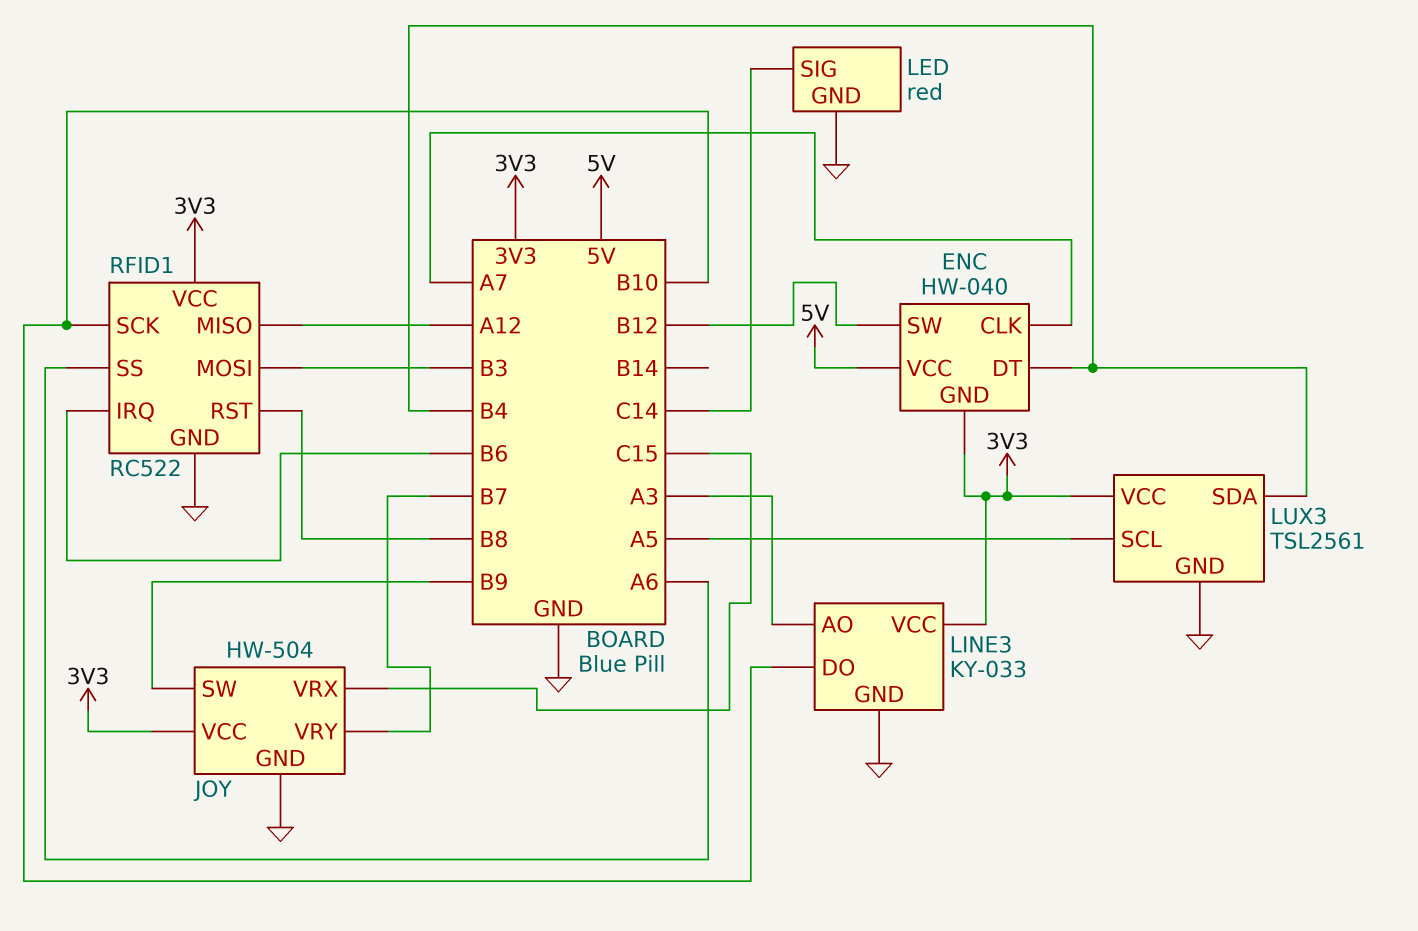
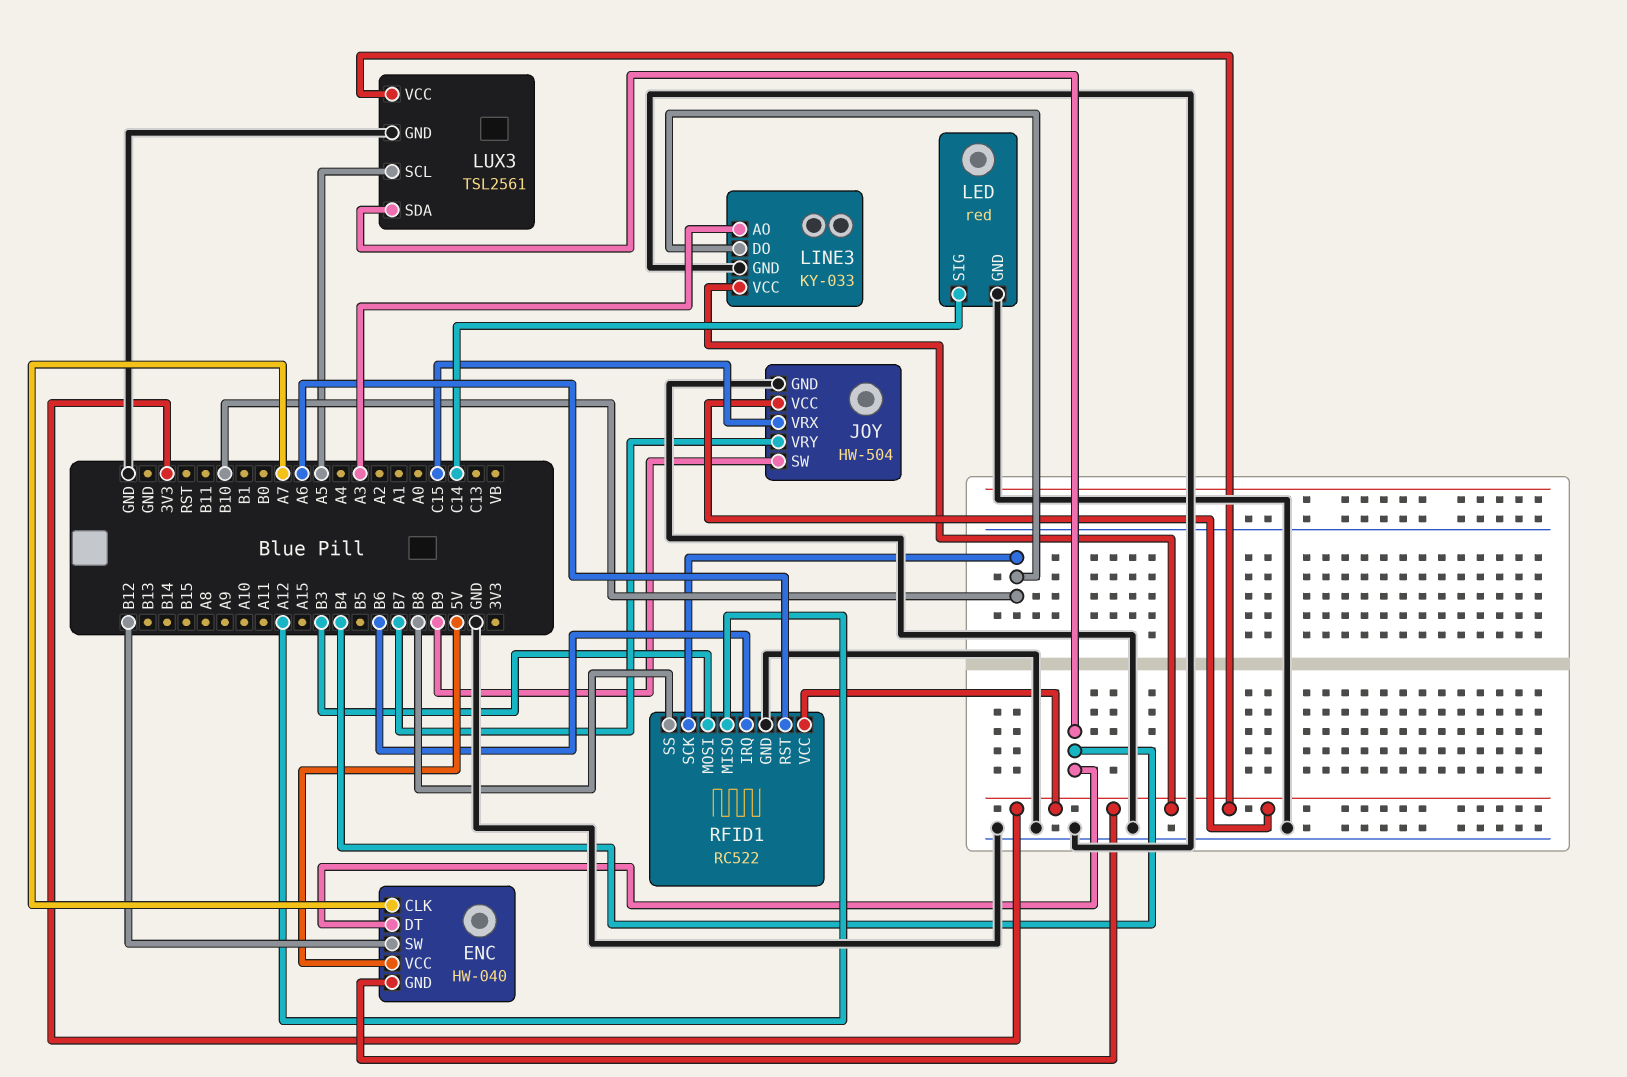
RFID1 pin RST: B8 -> A6
RFID1 pin SS: A6 -> B8

